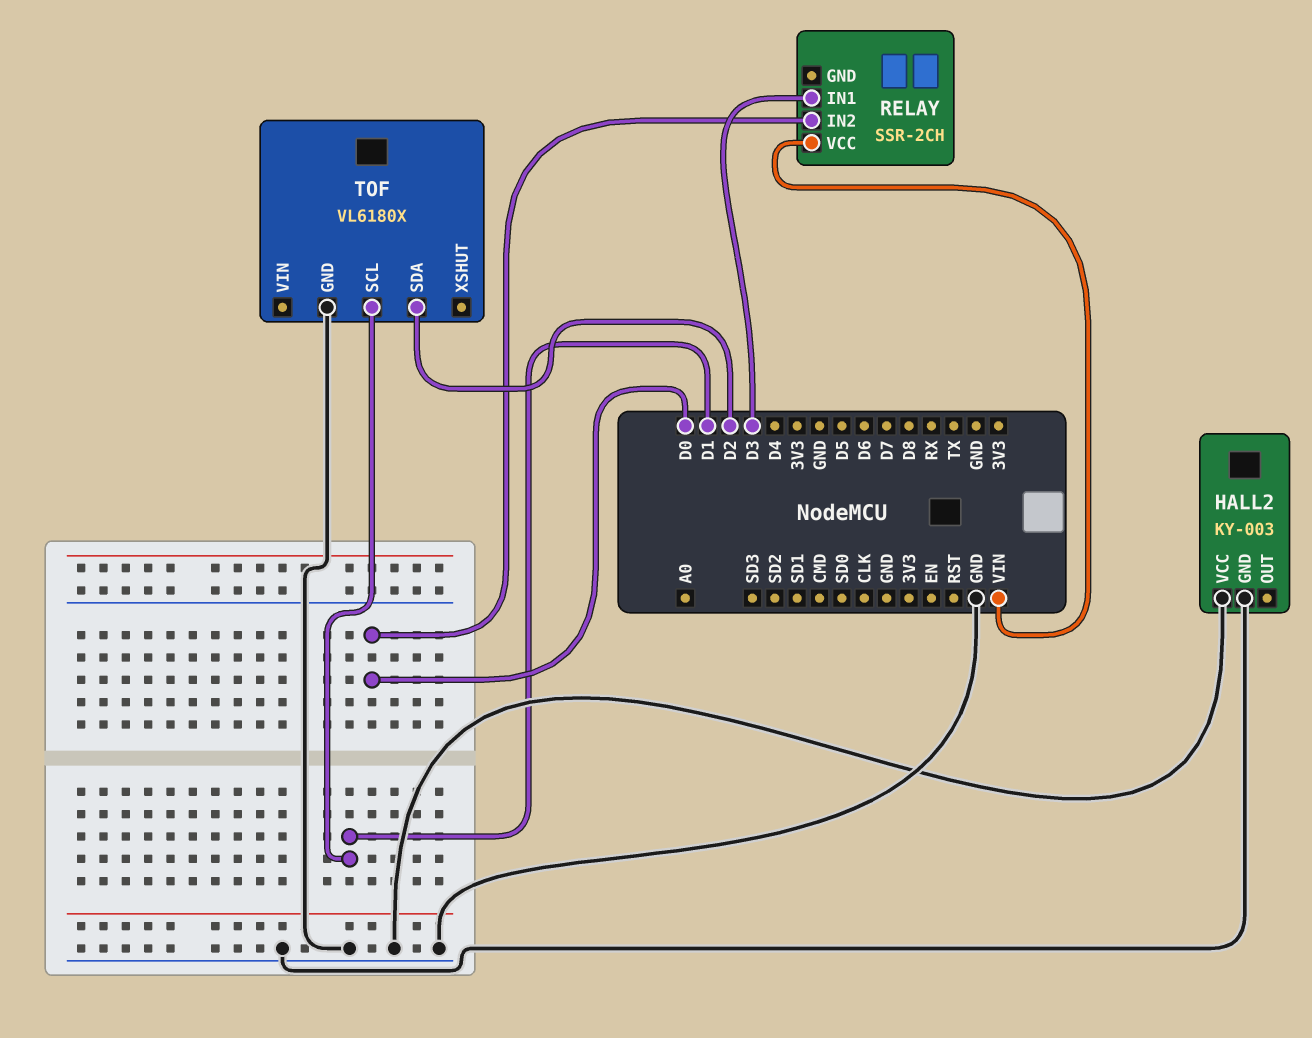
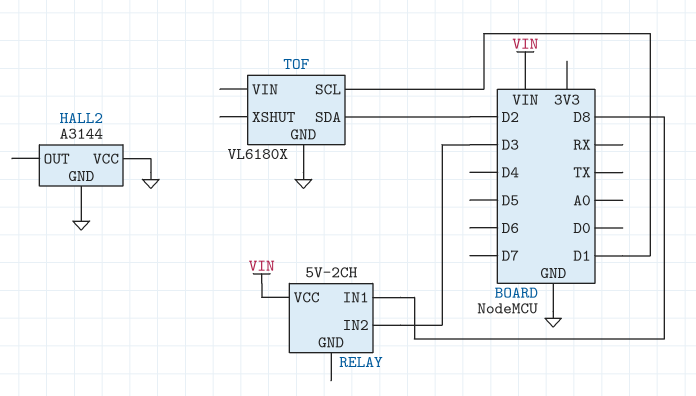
HALL2: KY-003 -> A3144
RELAY: SSR-2CH -> 5V-2CH
RELAY pin IN1: D3 -> D8
RELAY pin IN2: D0 -> D3

